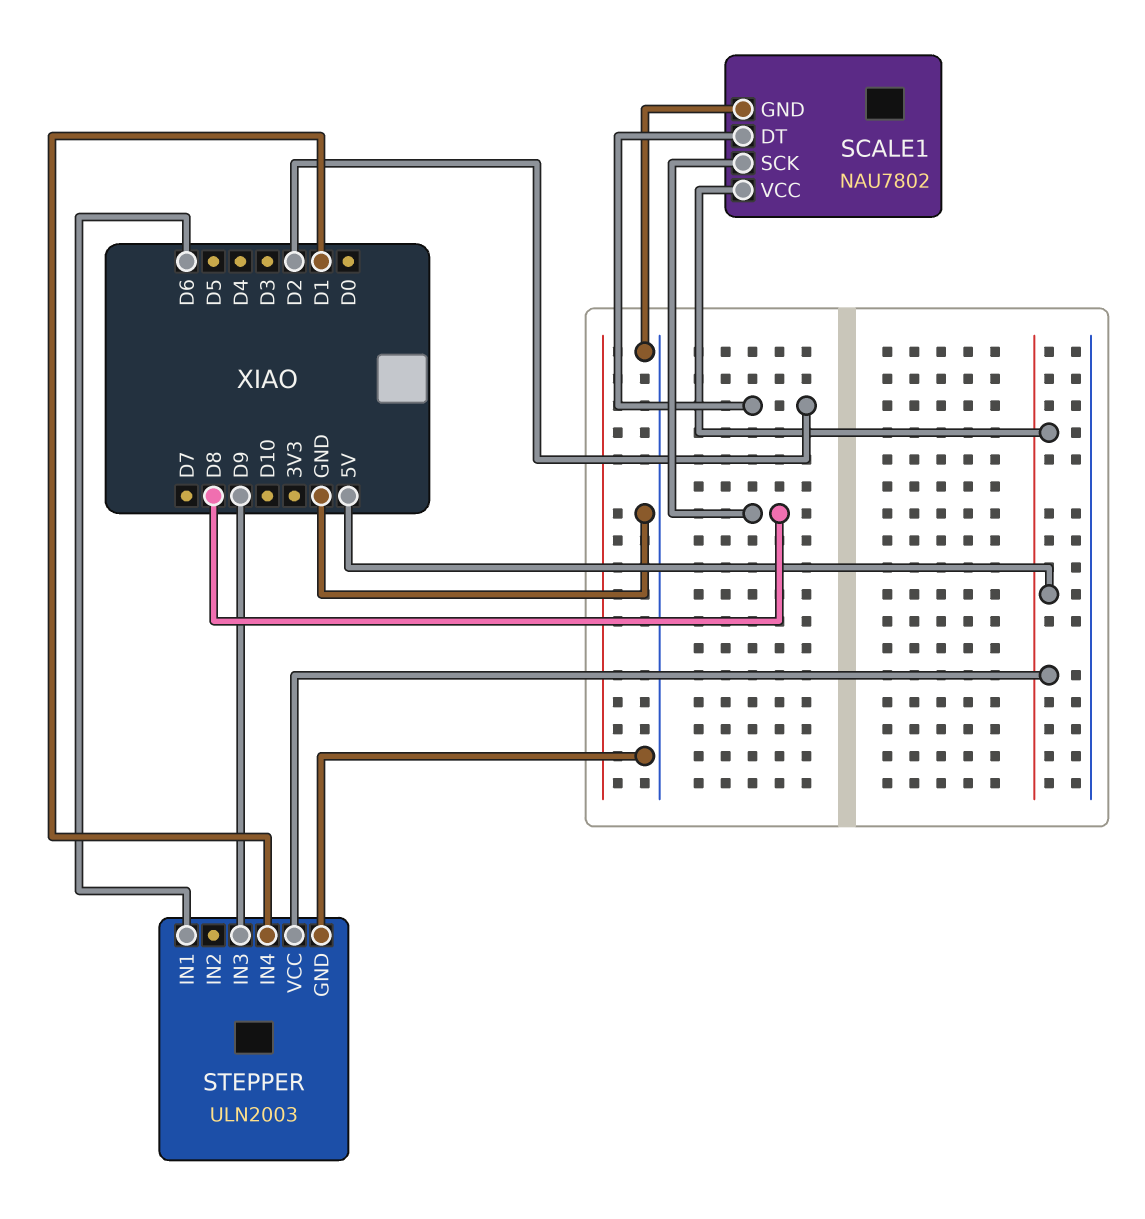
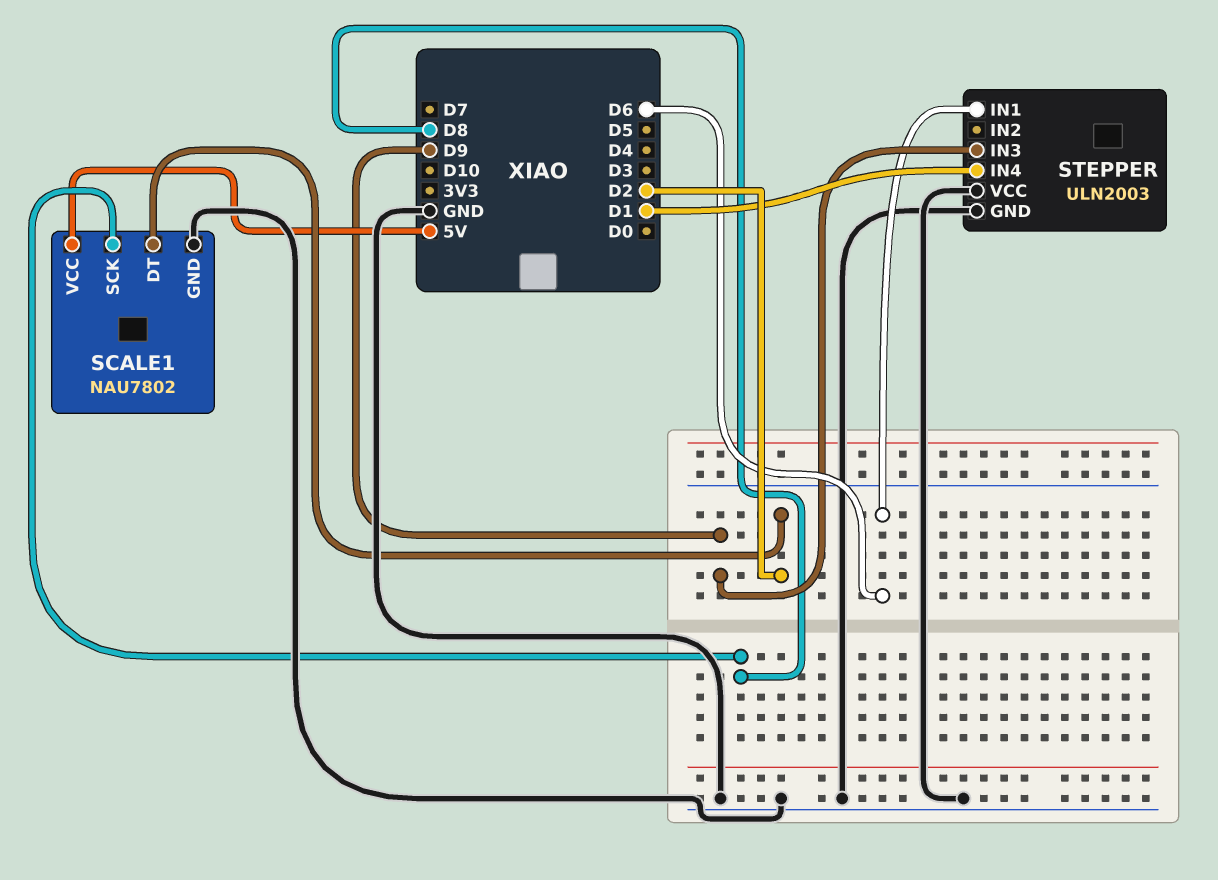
STEPPER pin VCC: 5V -> GND

